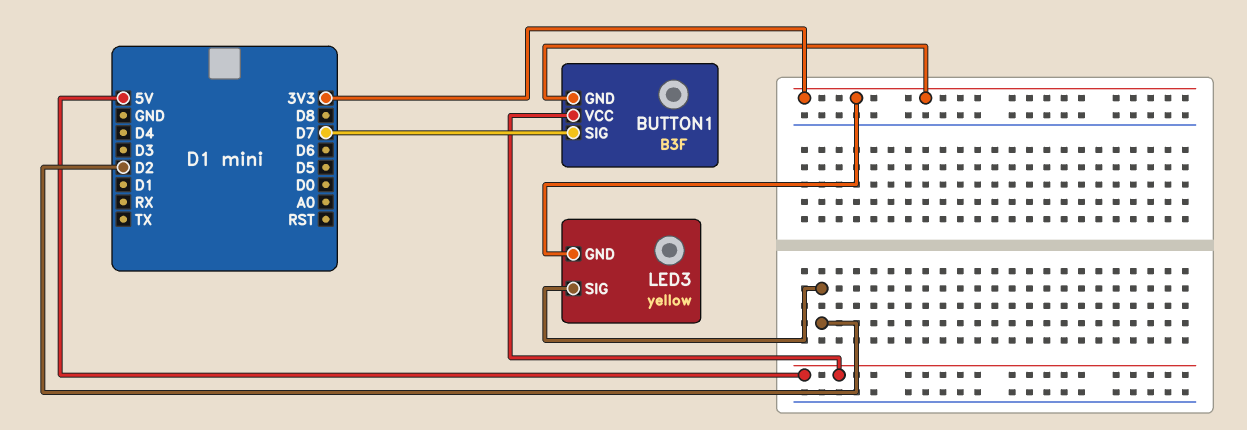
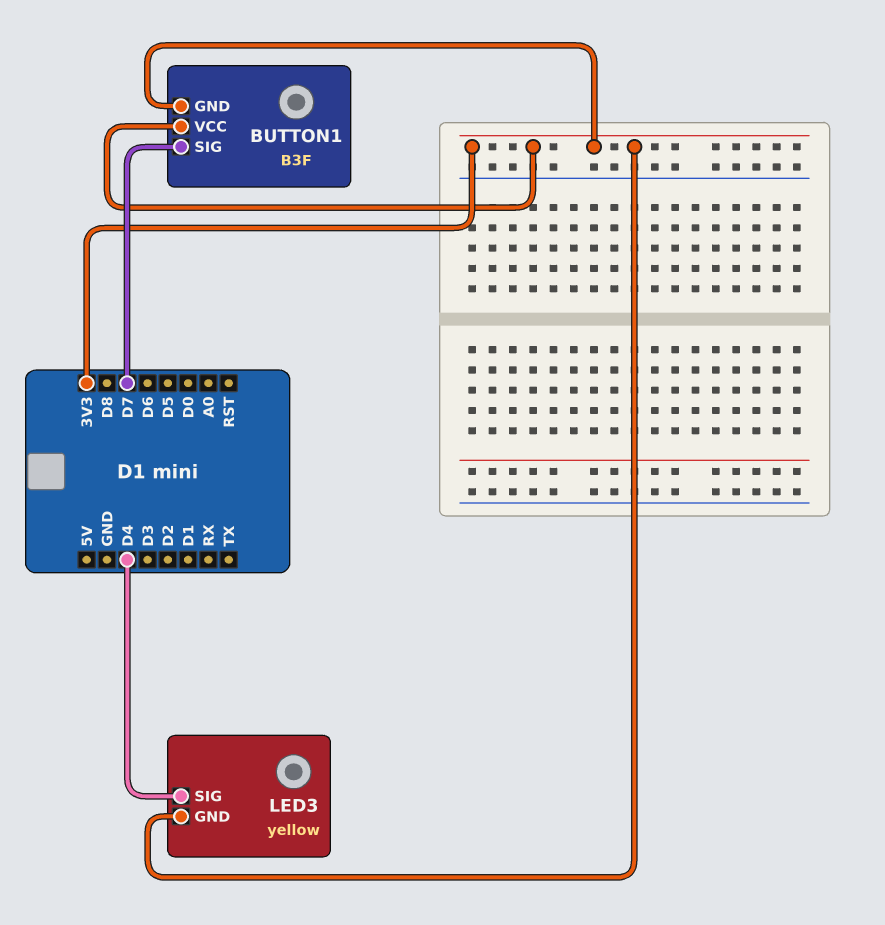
BUTTON1 pin VCC: 5V -> 3V3
LED3 pin SIG: D2 -> D4

